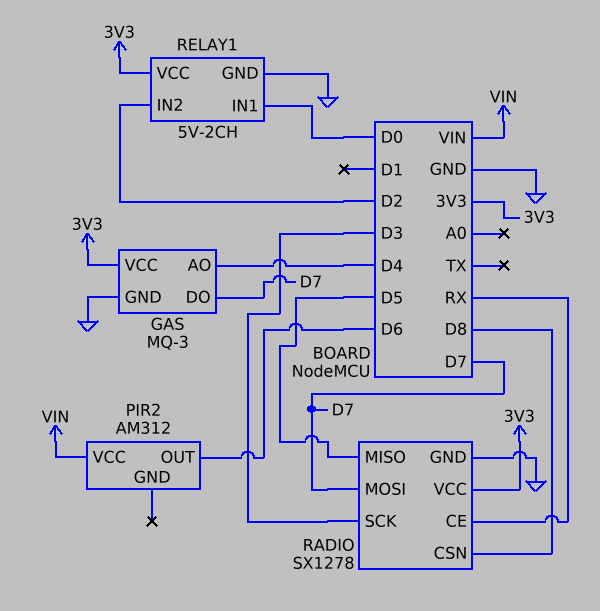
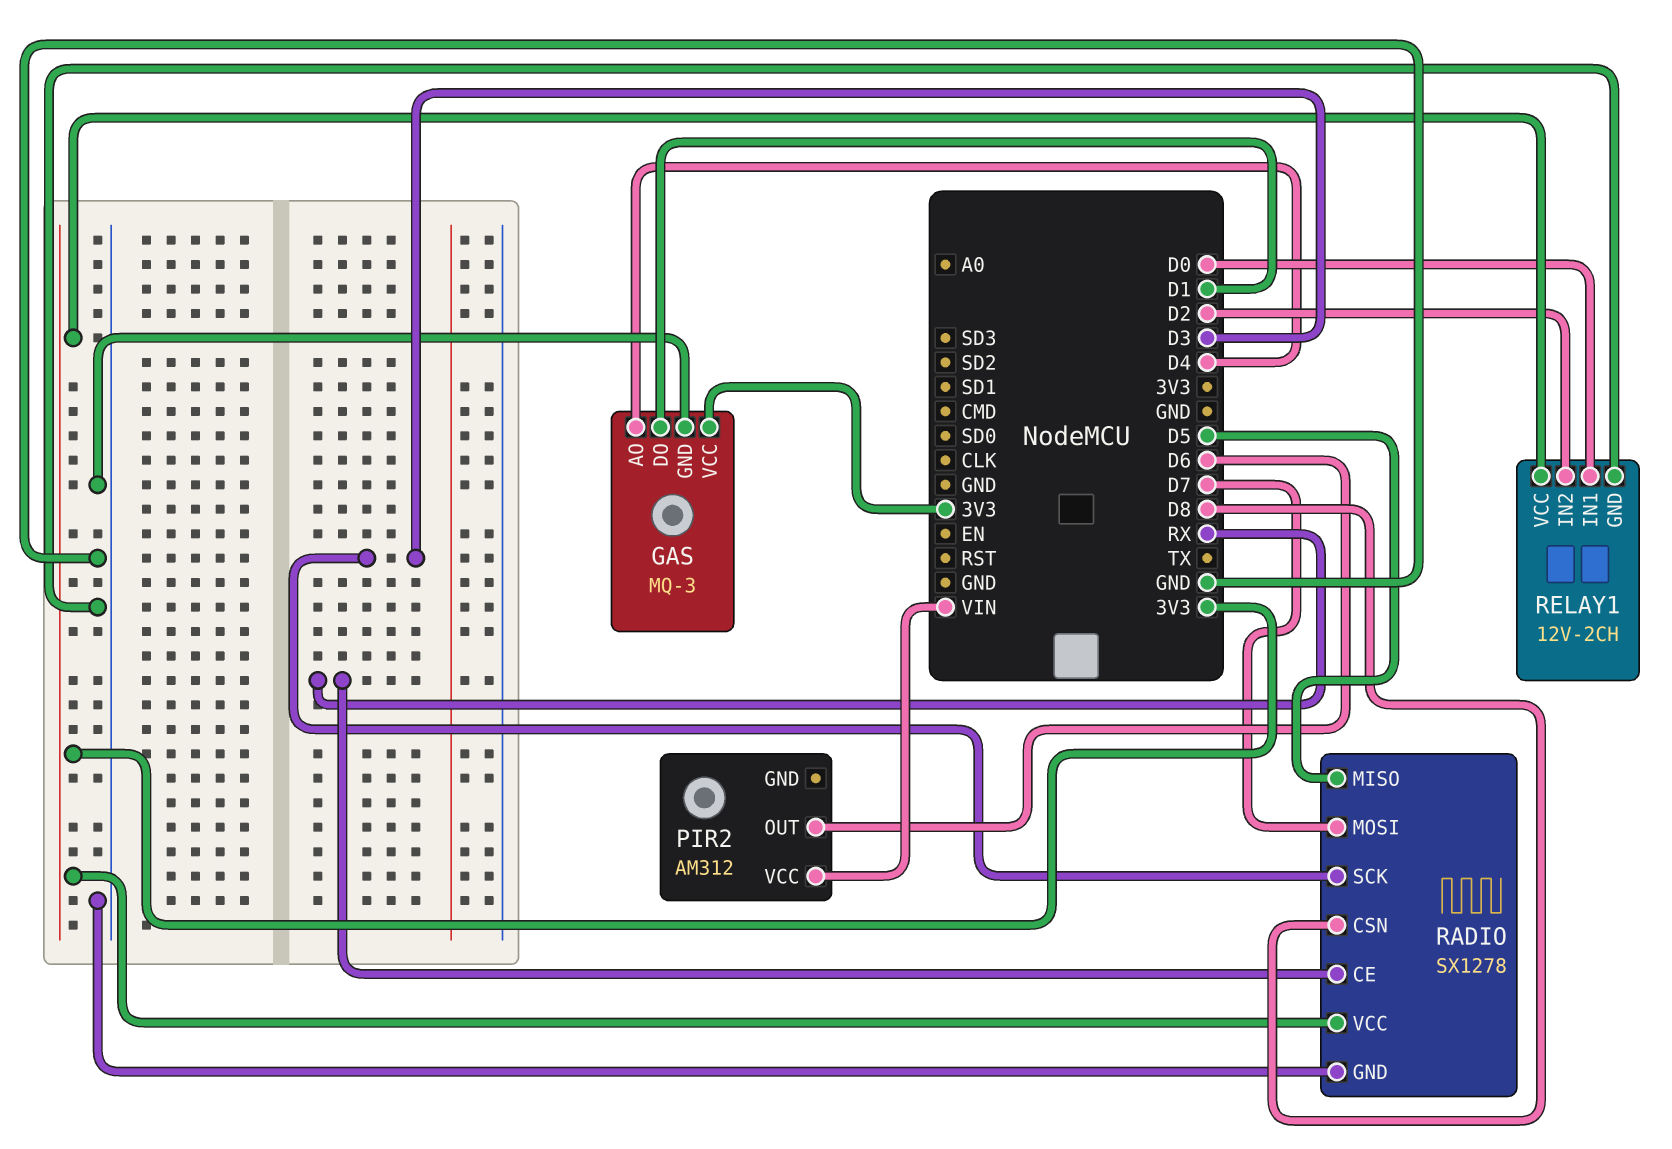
GAS pin DO: D7 -> D1
RELAY1: 5V-2CH -> 12V-2CH

